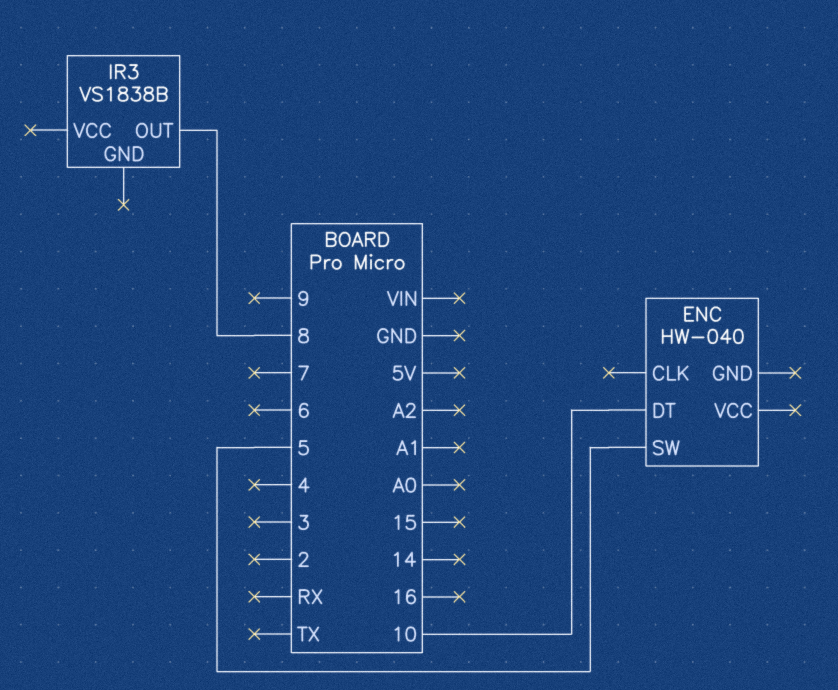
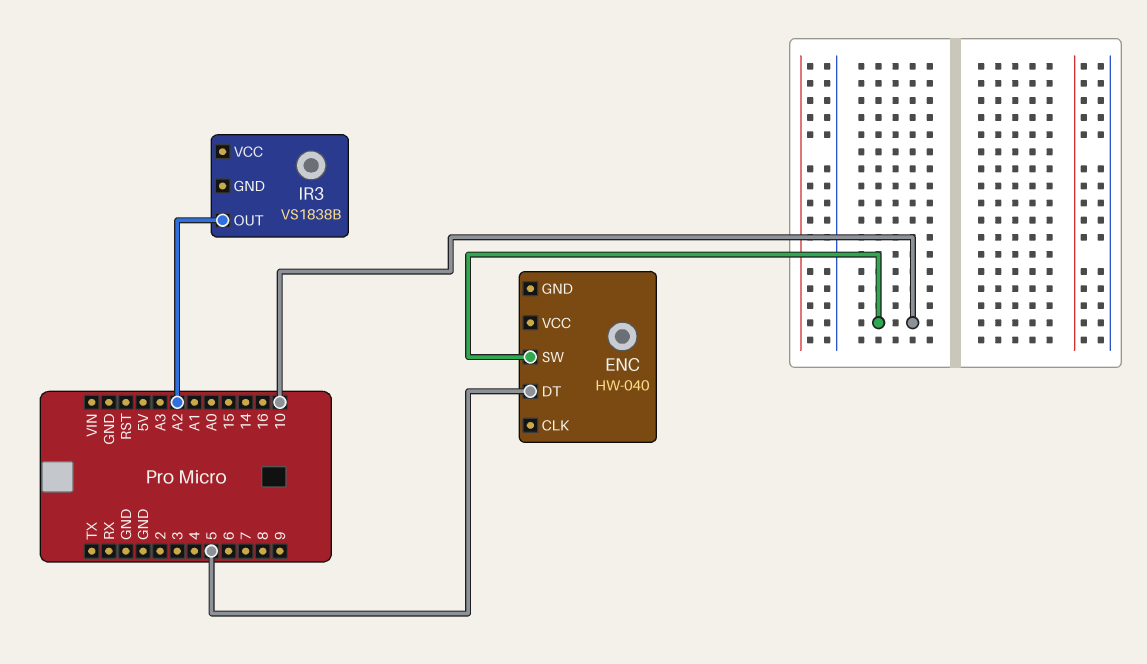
ENC pin DT: 10 -> 5
ENC pin SW: 5 -> 10
IR3 pin OUT: 8 -> A2

